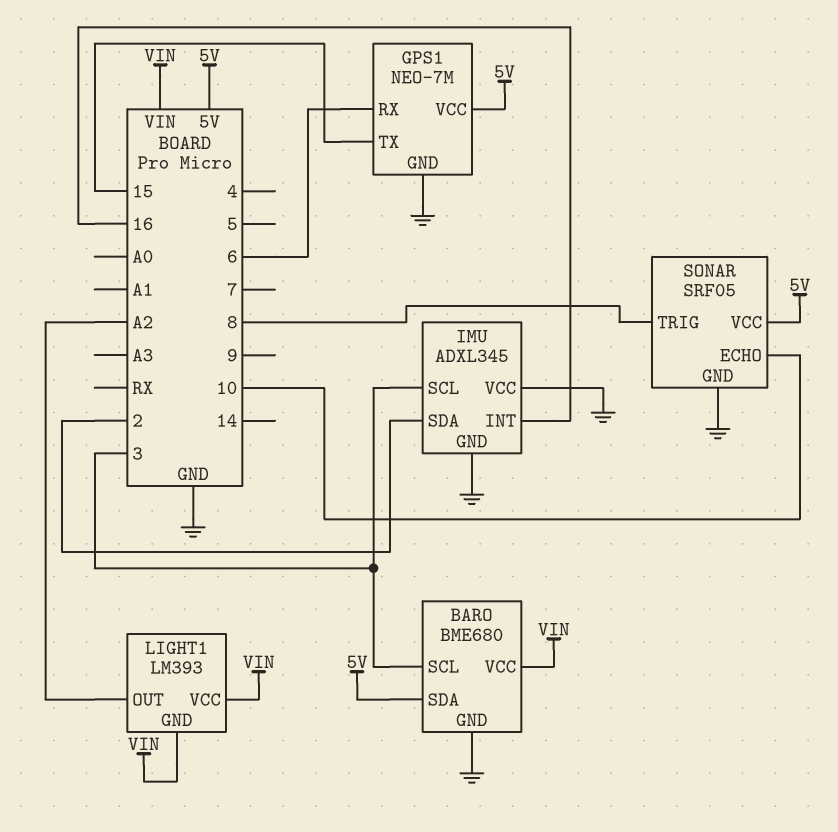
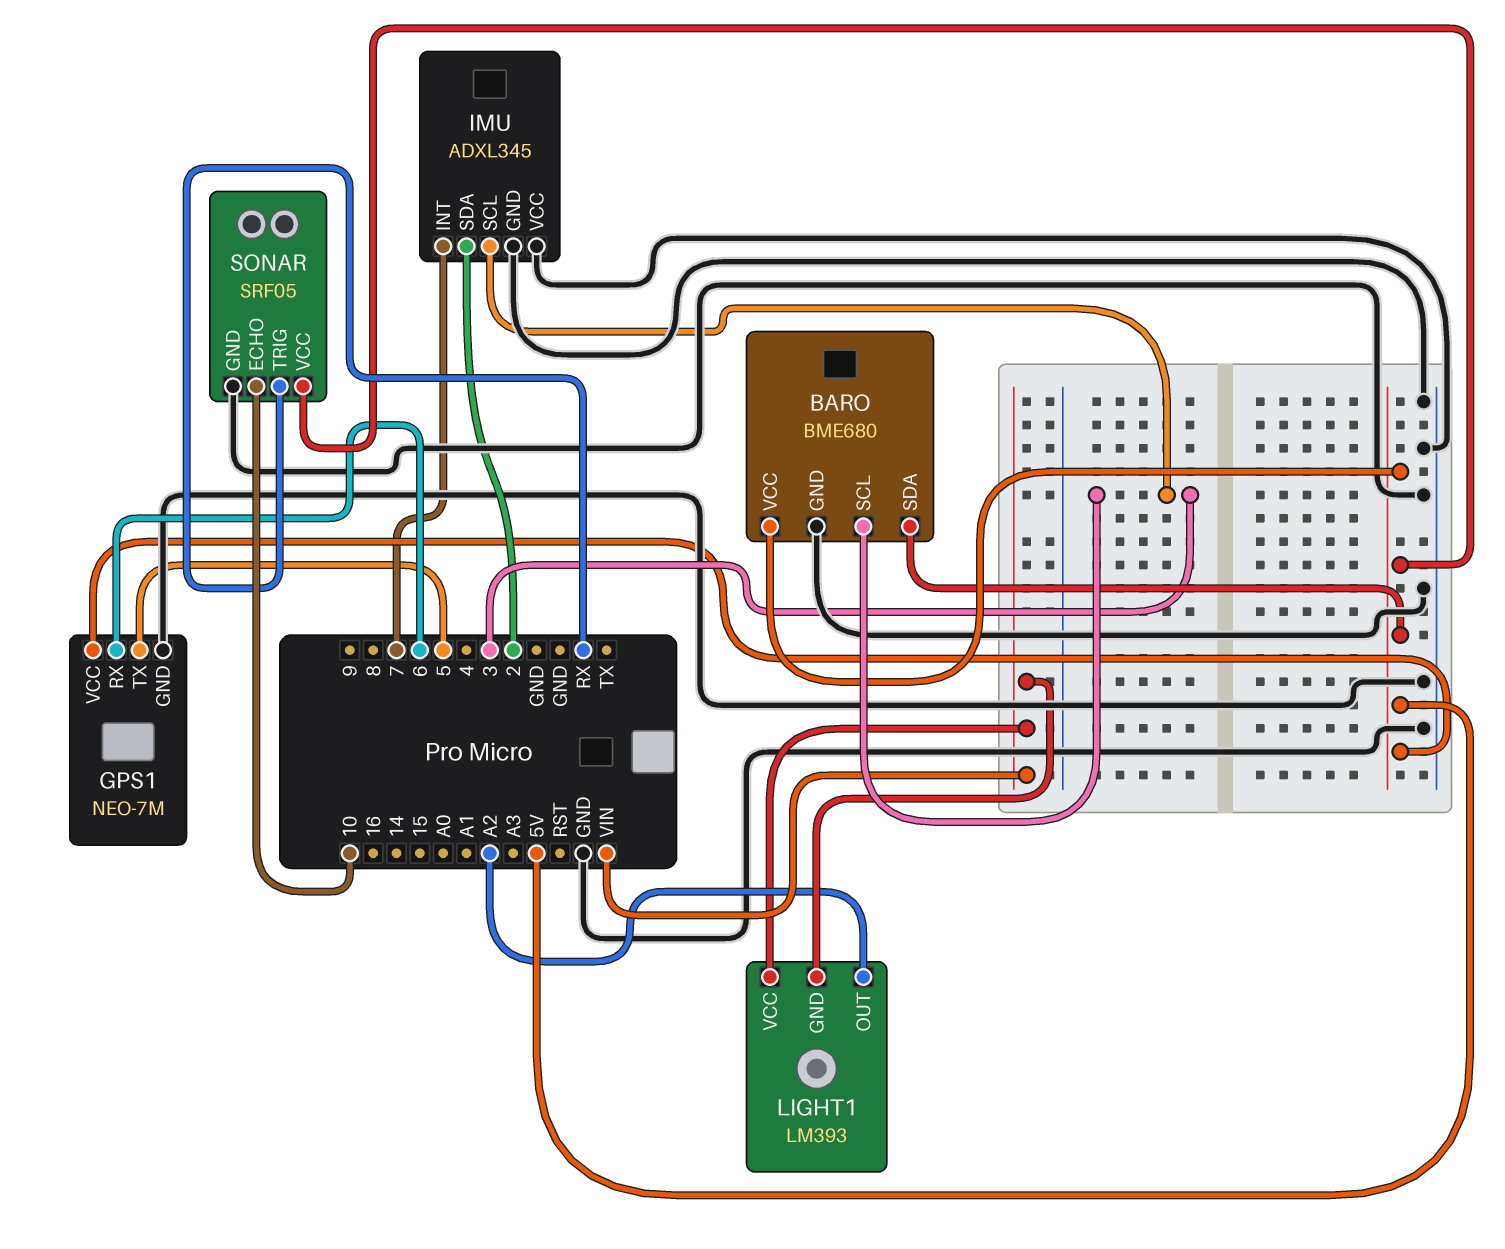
BARO pin VCC: VIN -> 5V
GPS1 pin TX: 15 -> 5
IMU pin INT: 16 -> 7
SONAR pin TRIG: 8 -> RX

